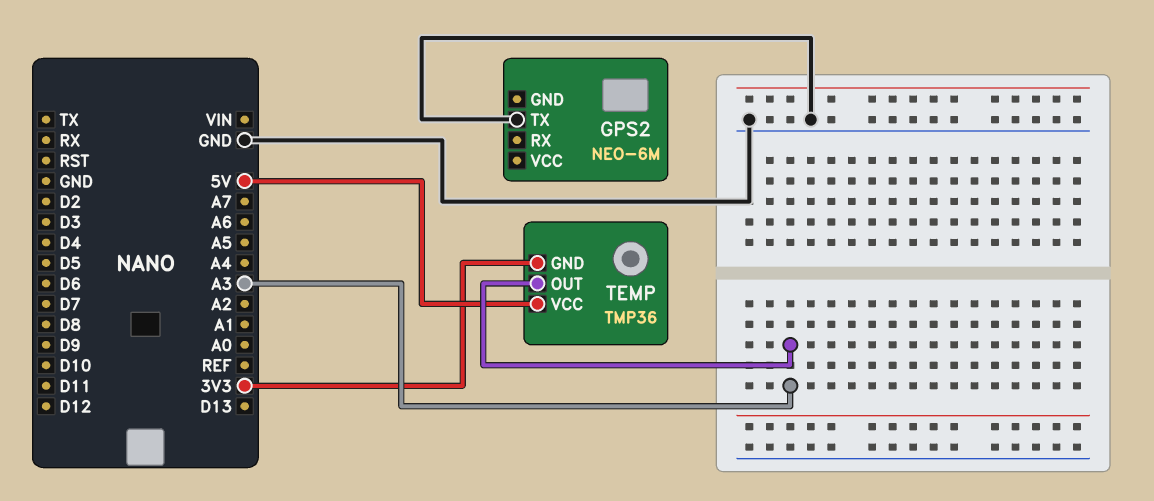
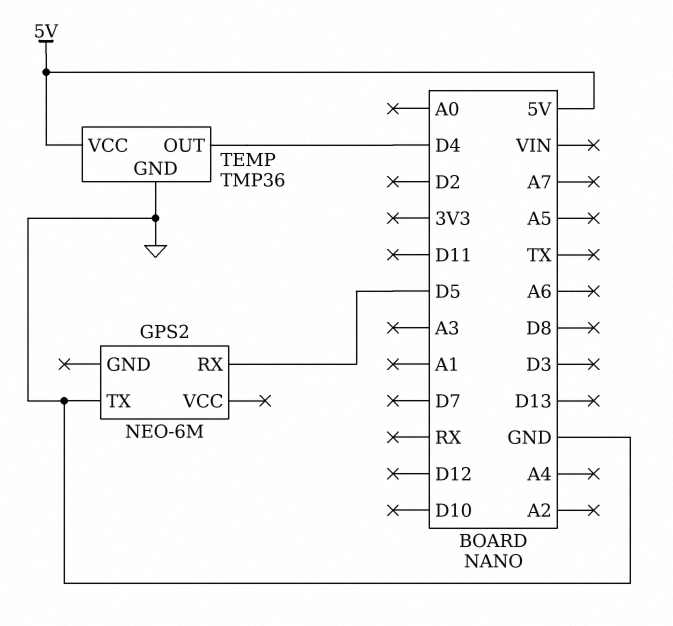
GPS2 pin RX: none -> D5
TEMP pin GND: 3V3 -> GND
TEMP pin OUT: A3 -> D4

